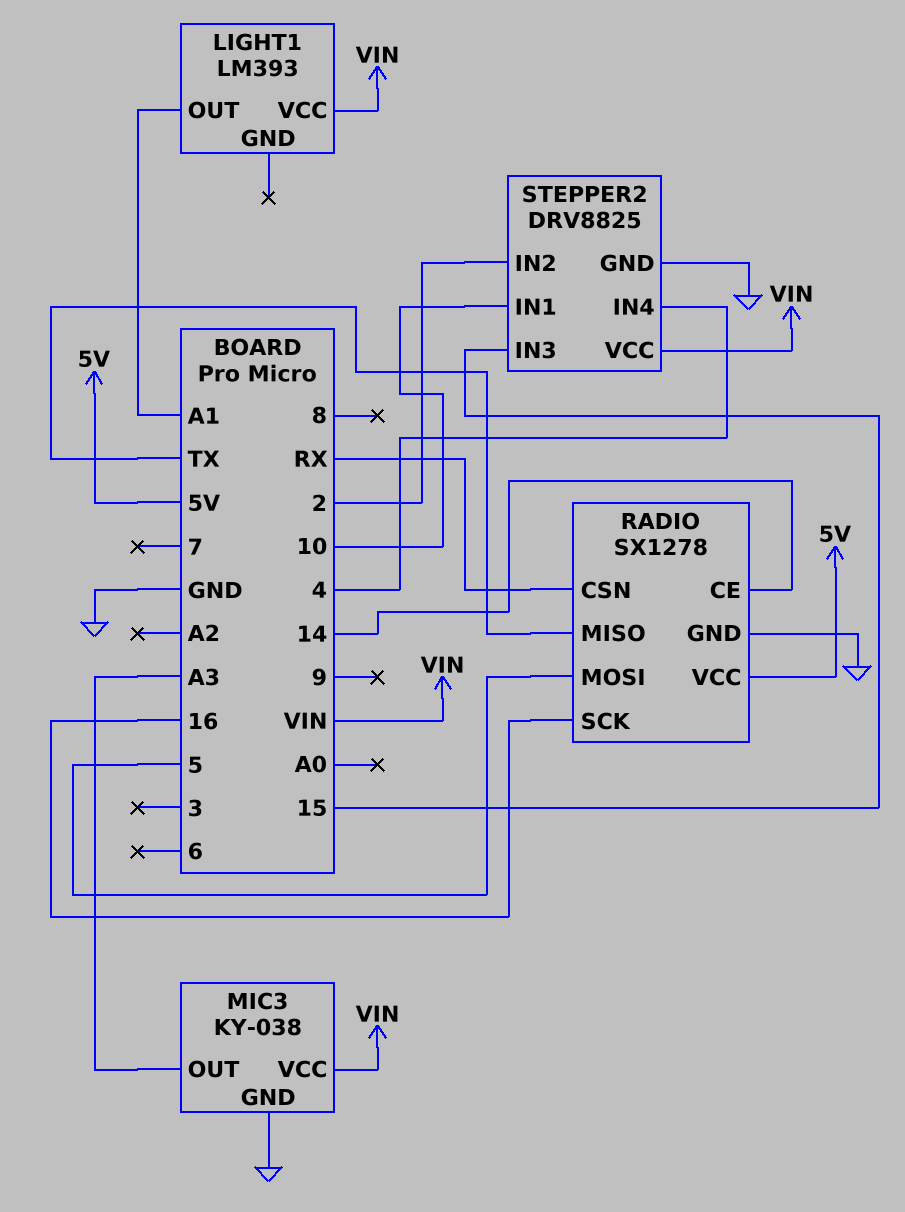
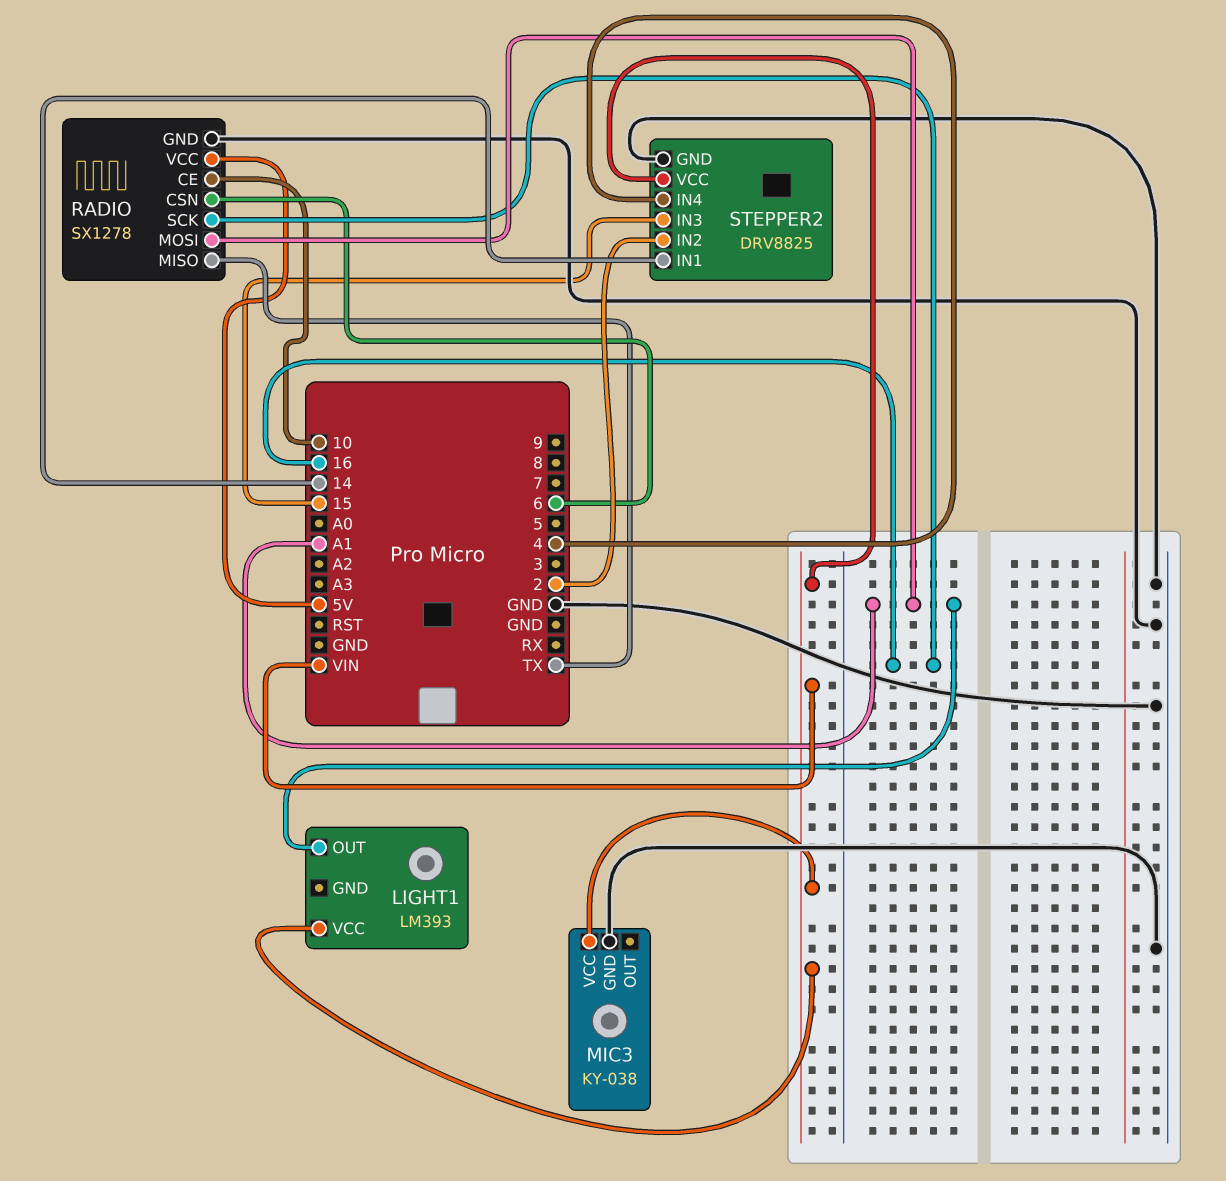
MIC3 pin OUT: A3 -> none
RADIO pin CE: 14 -> 10
RADIO pin CSN: RX -> 6
RADIO pin MOSI: 5 -> A1
STEPPER2 pin IN1: 10 -> 14

